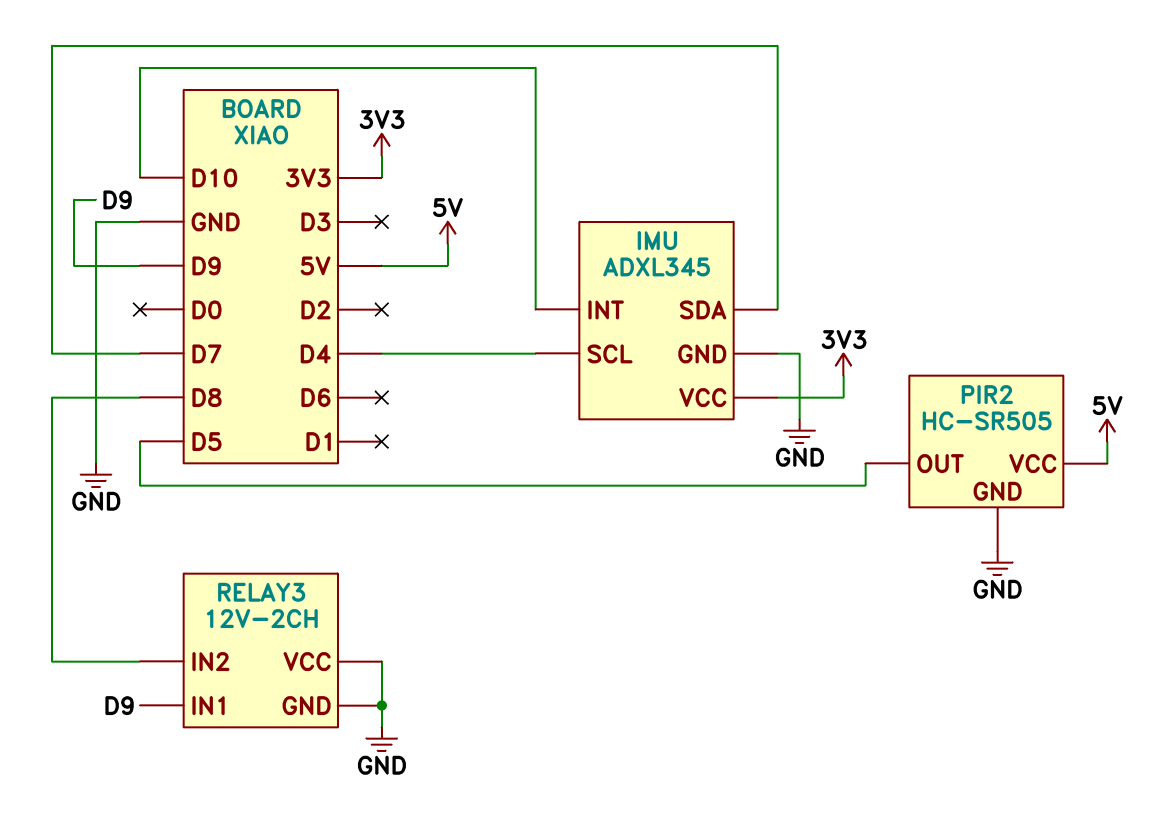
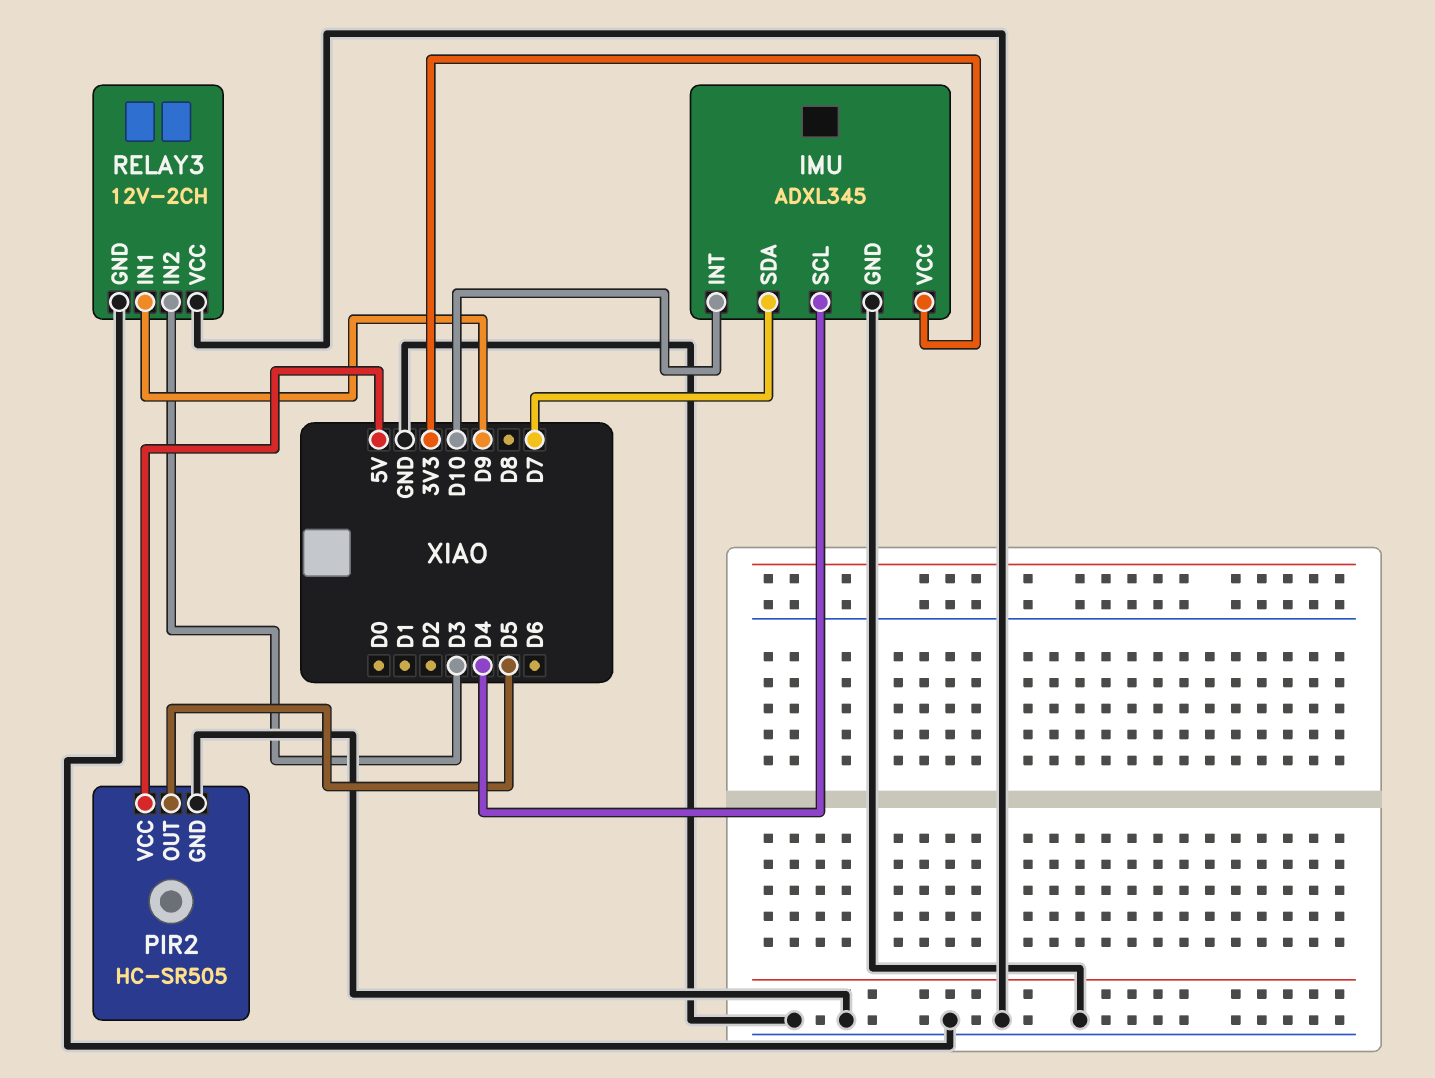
RELAY3 pin IN2: D8 -> D3

